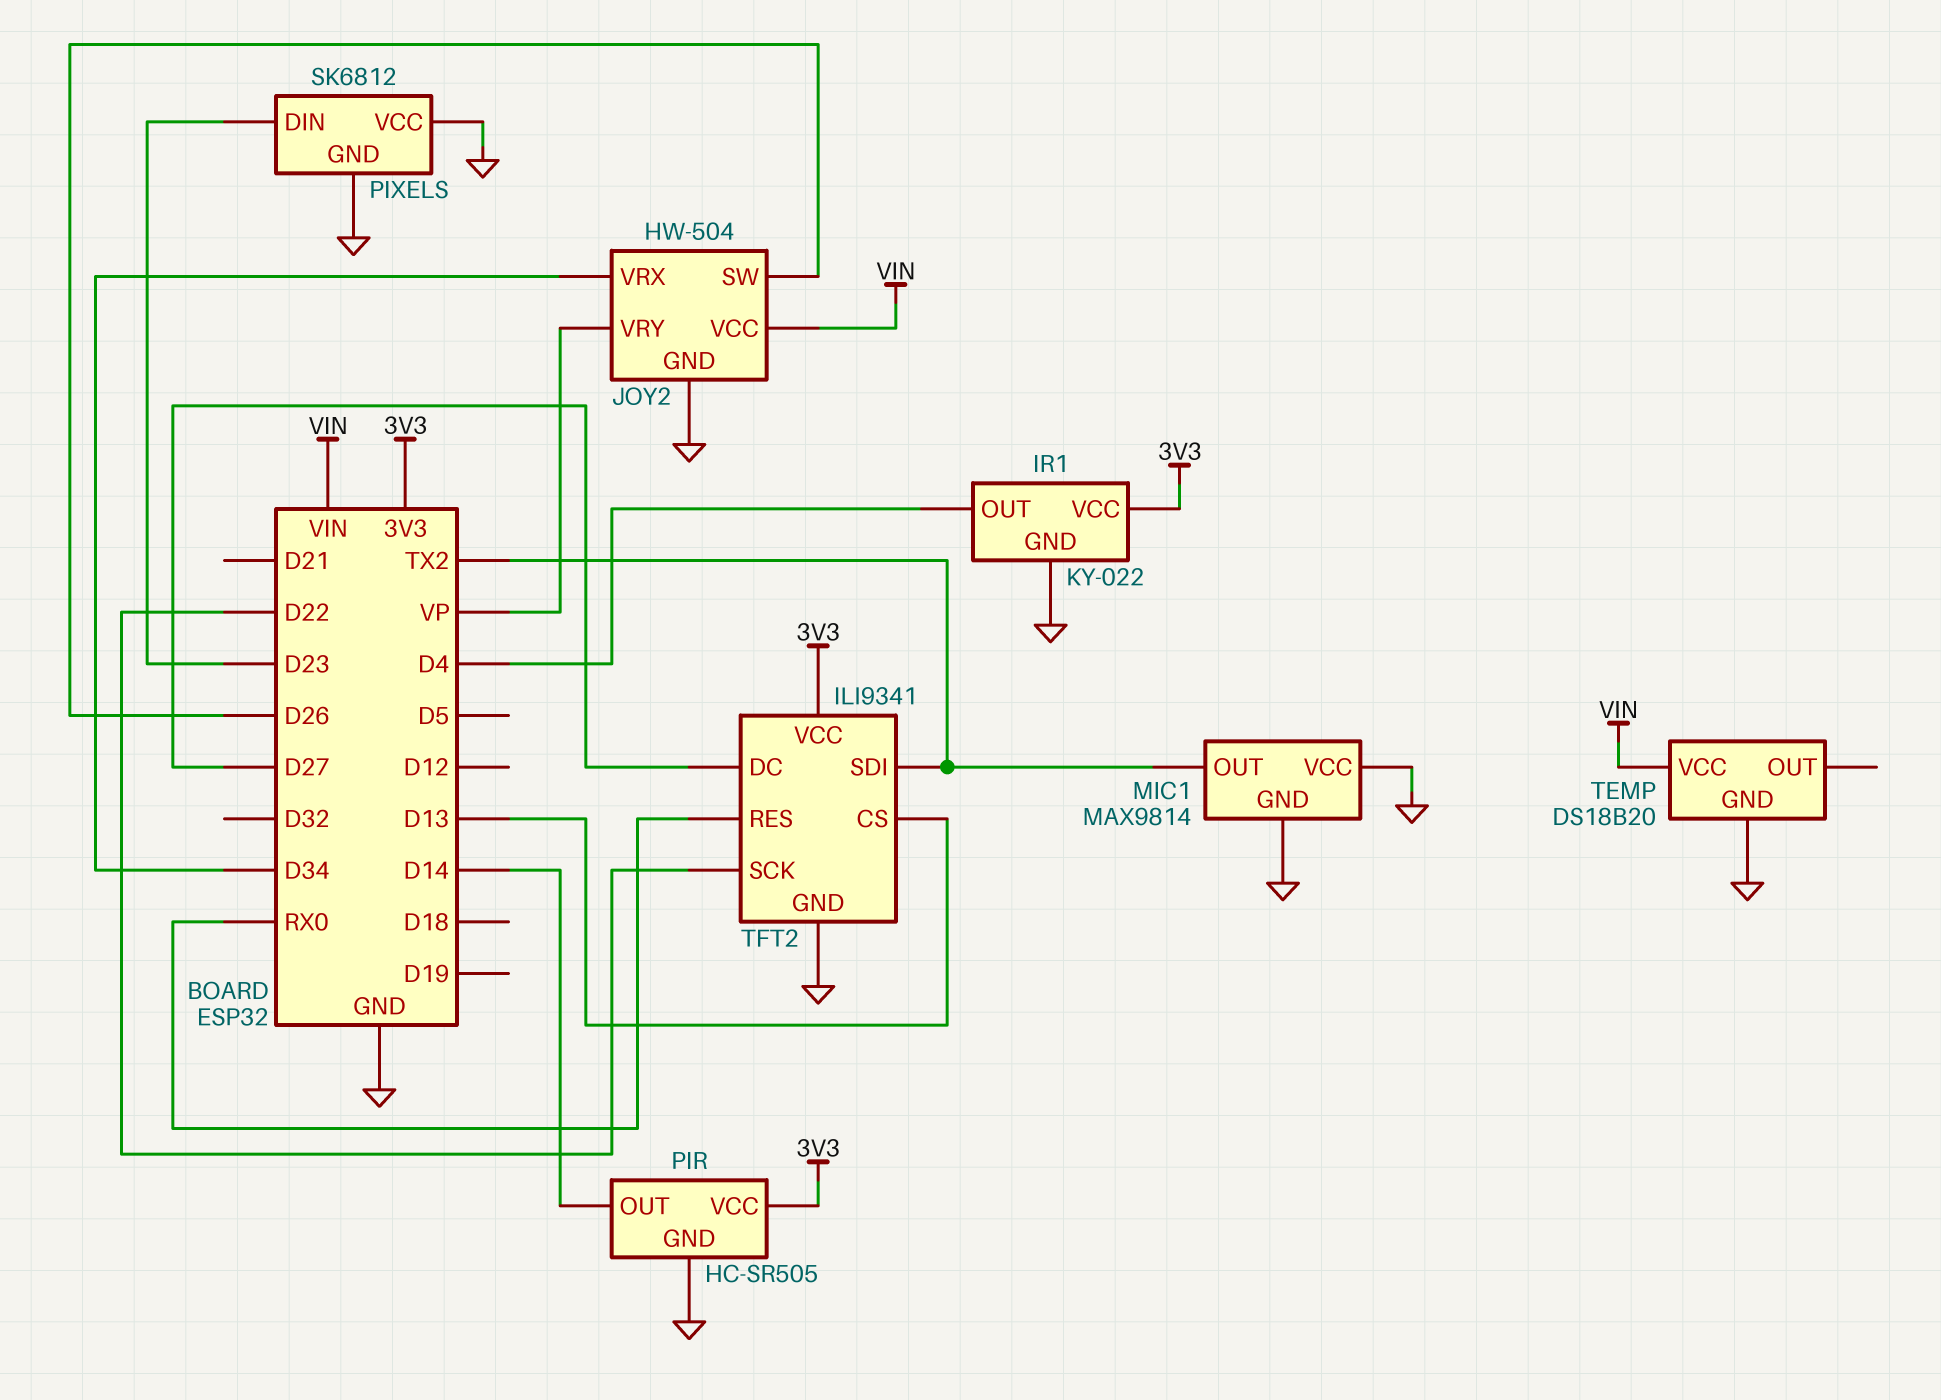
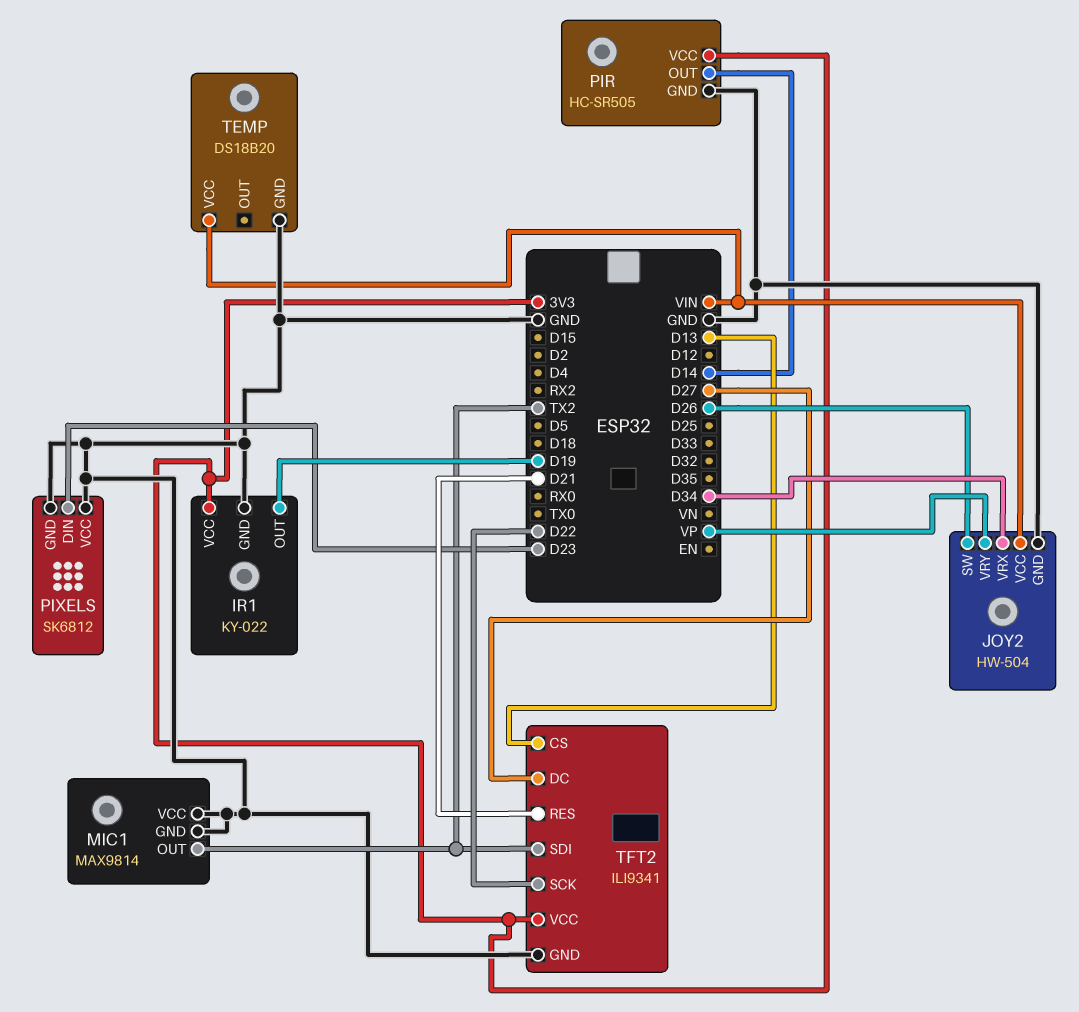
IR1 pin OUT: D4 -> D19
TFT2 pin RES: RX0 -> D21

